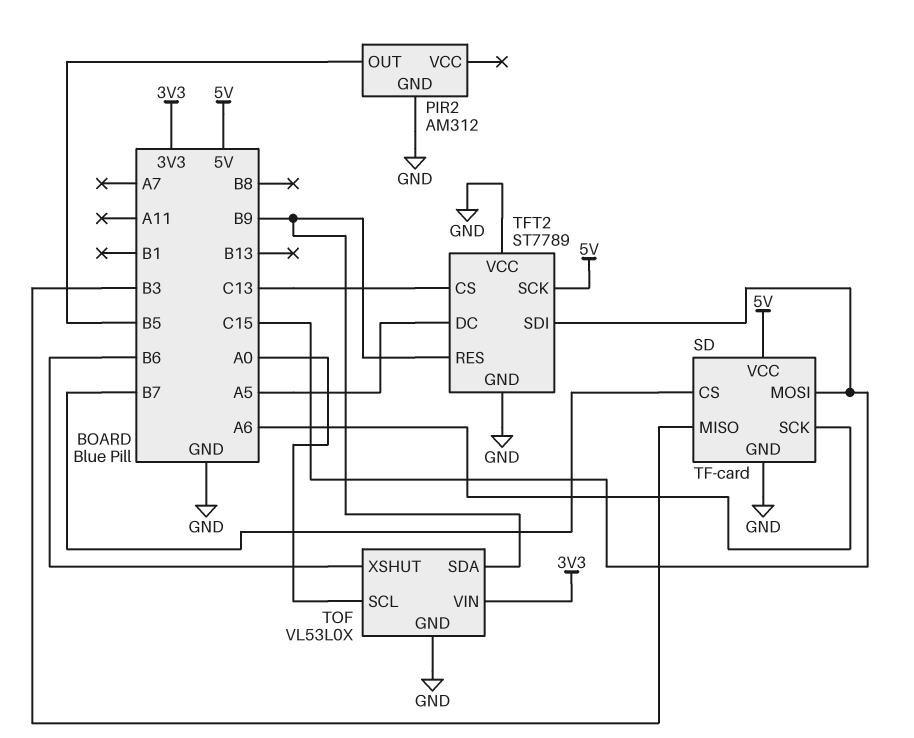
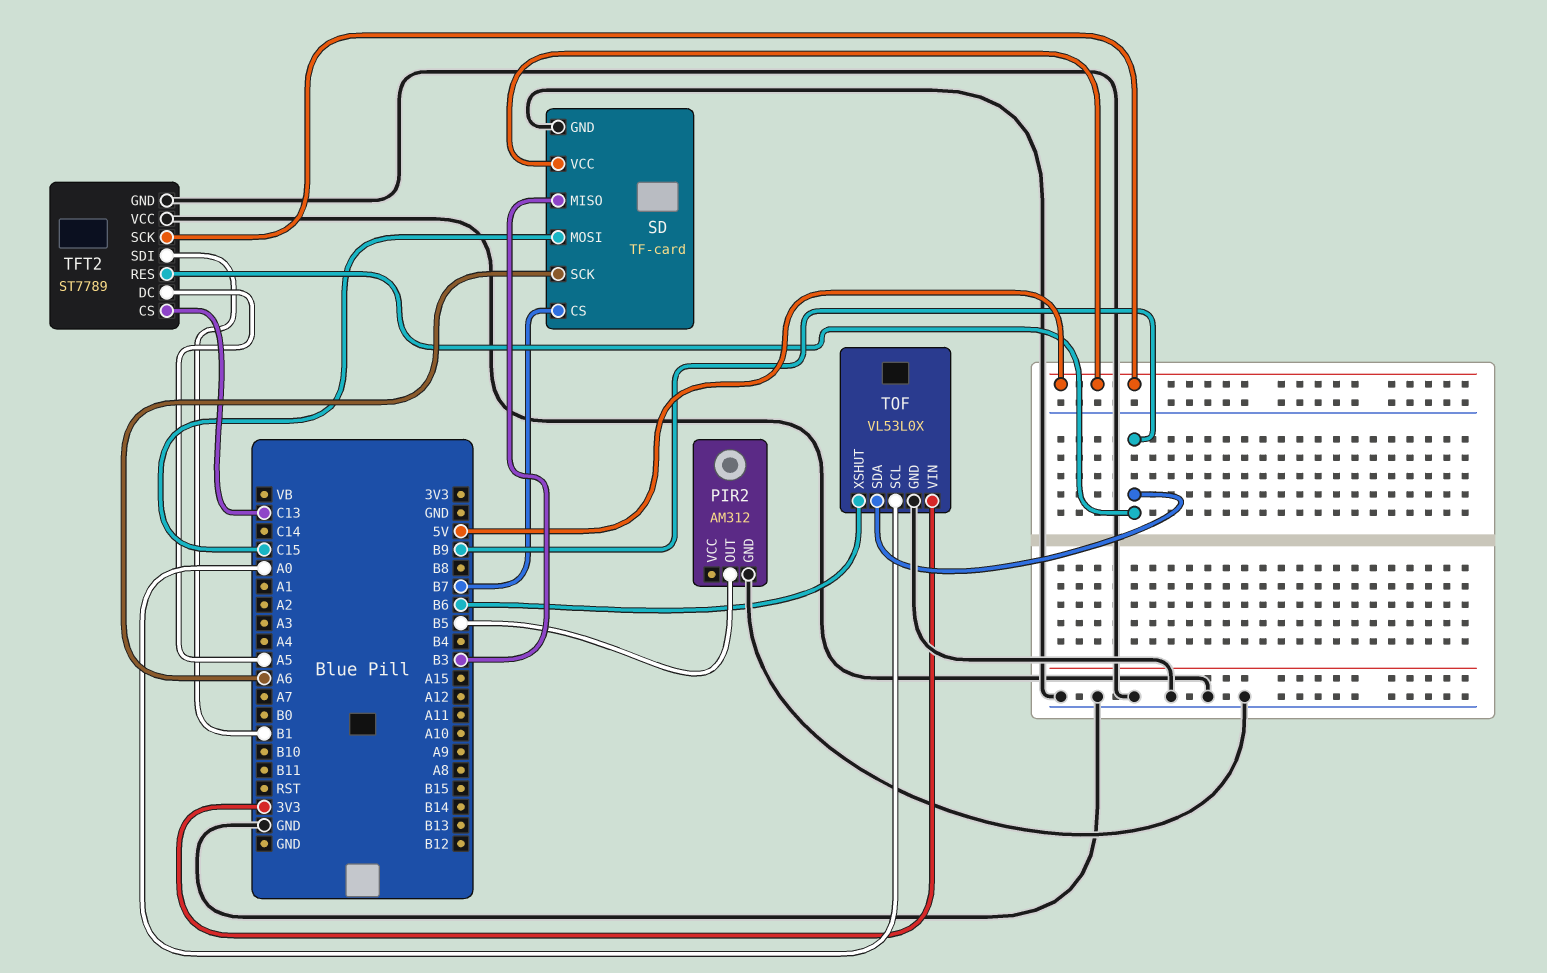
TFT2 pin SDI: C15 -> B1

